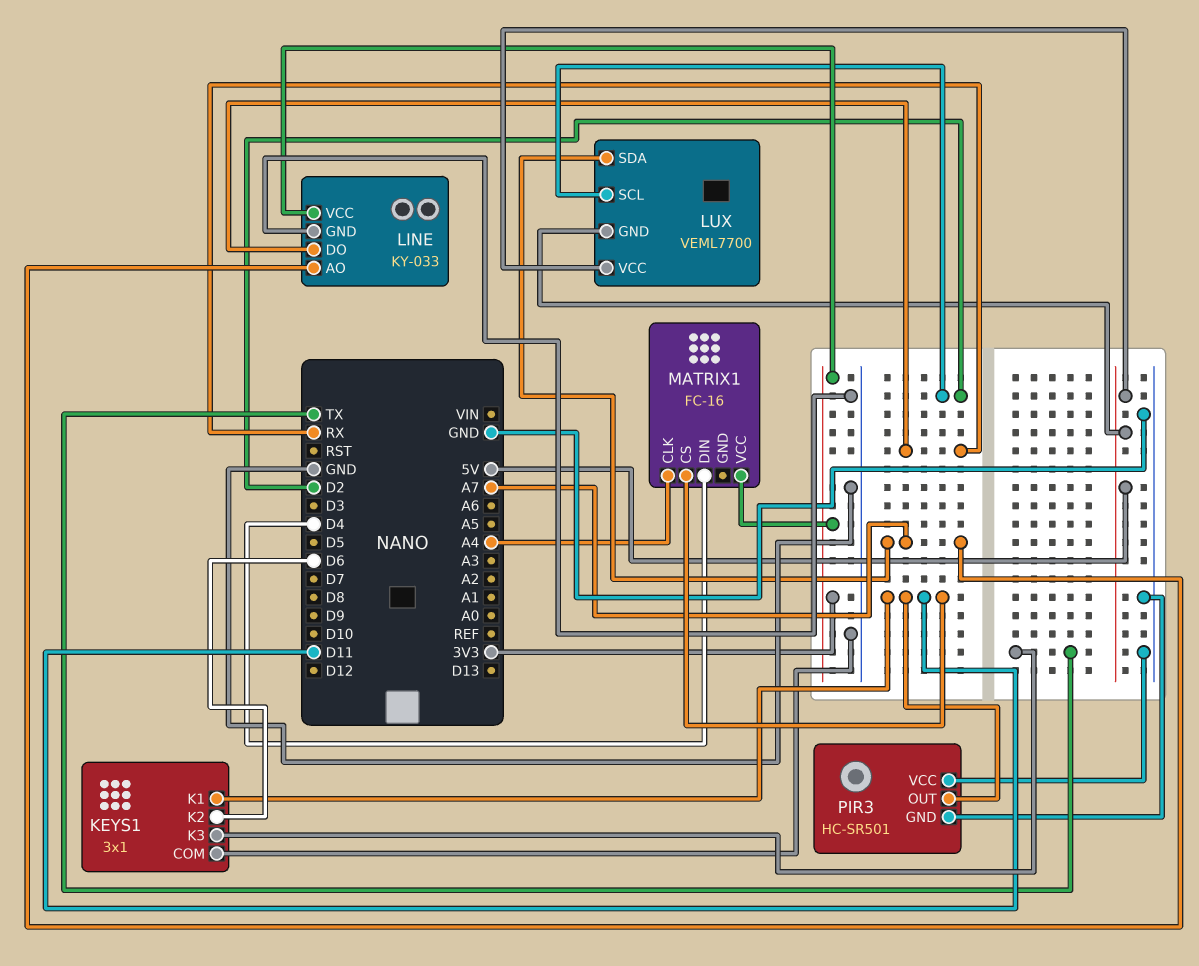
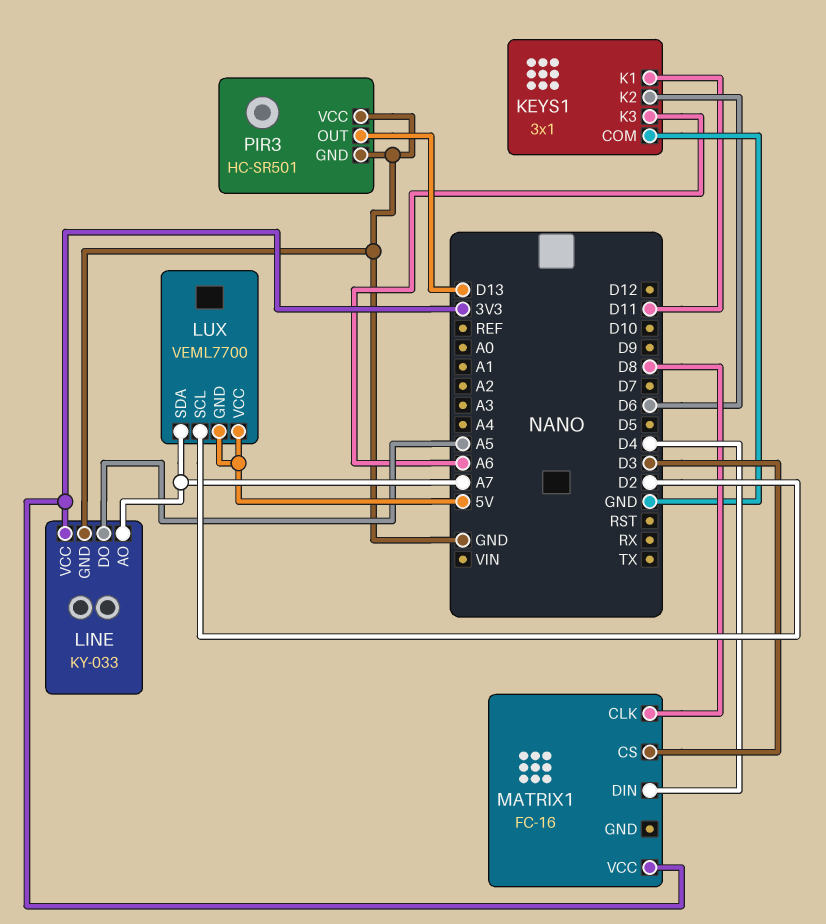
KEYS1 pin K3: TX -> A6
LINE pin DO: RX -> A5
MATRIX1 pin CLK: A4 -> D8
MATRIX1 pin CS: D11 -> D3
PIR3 pin OUT: D11 -> D13

